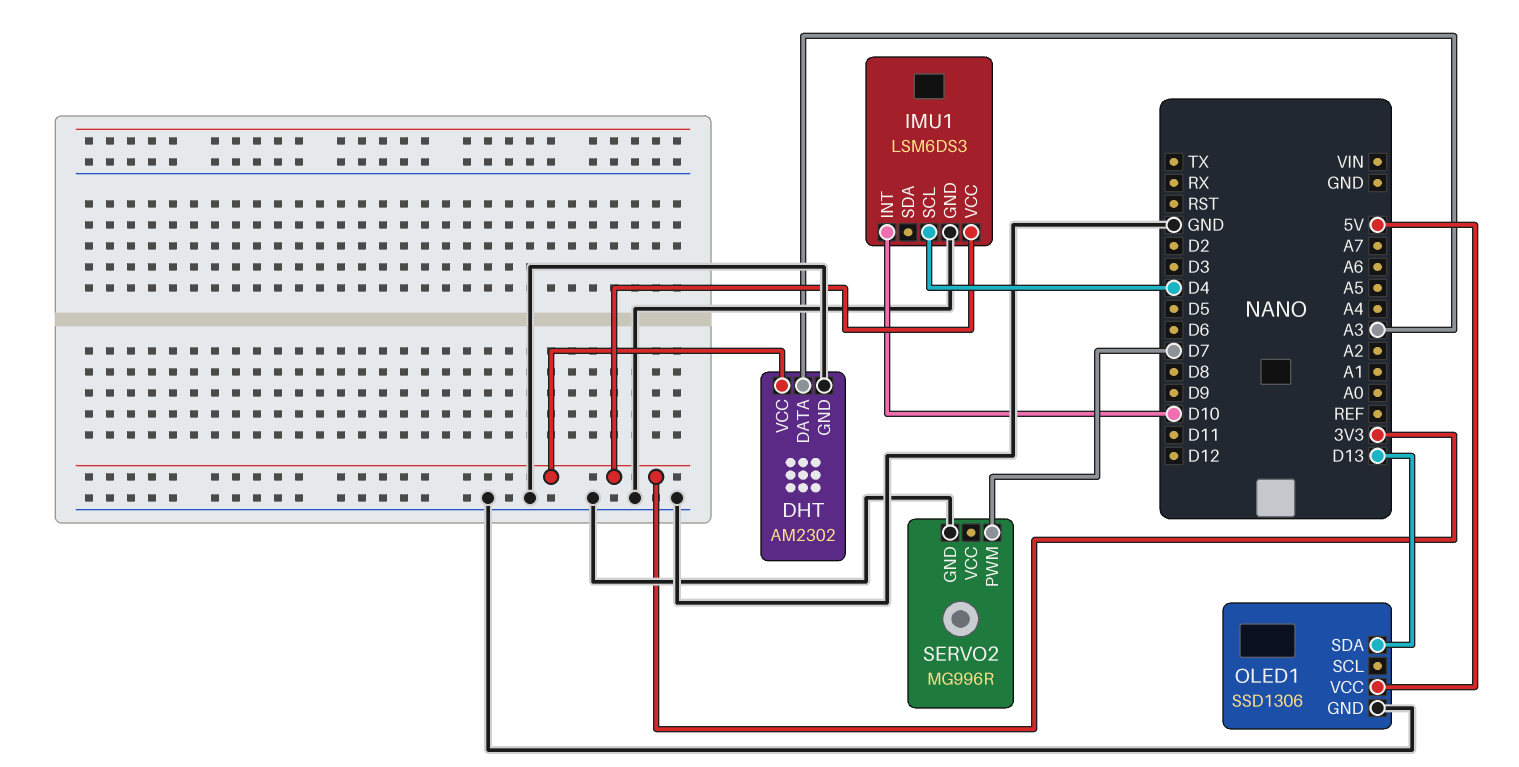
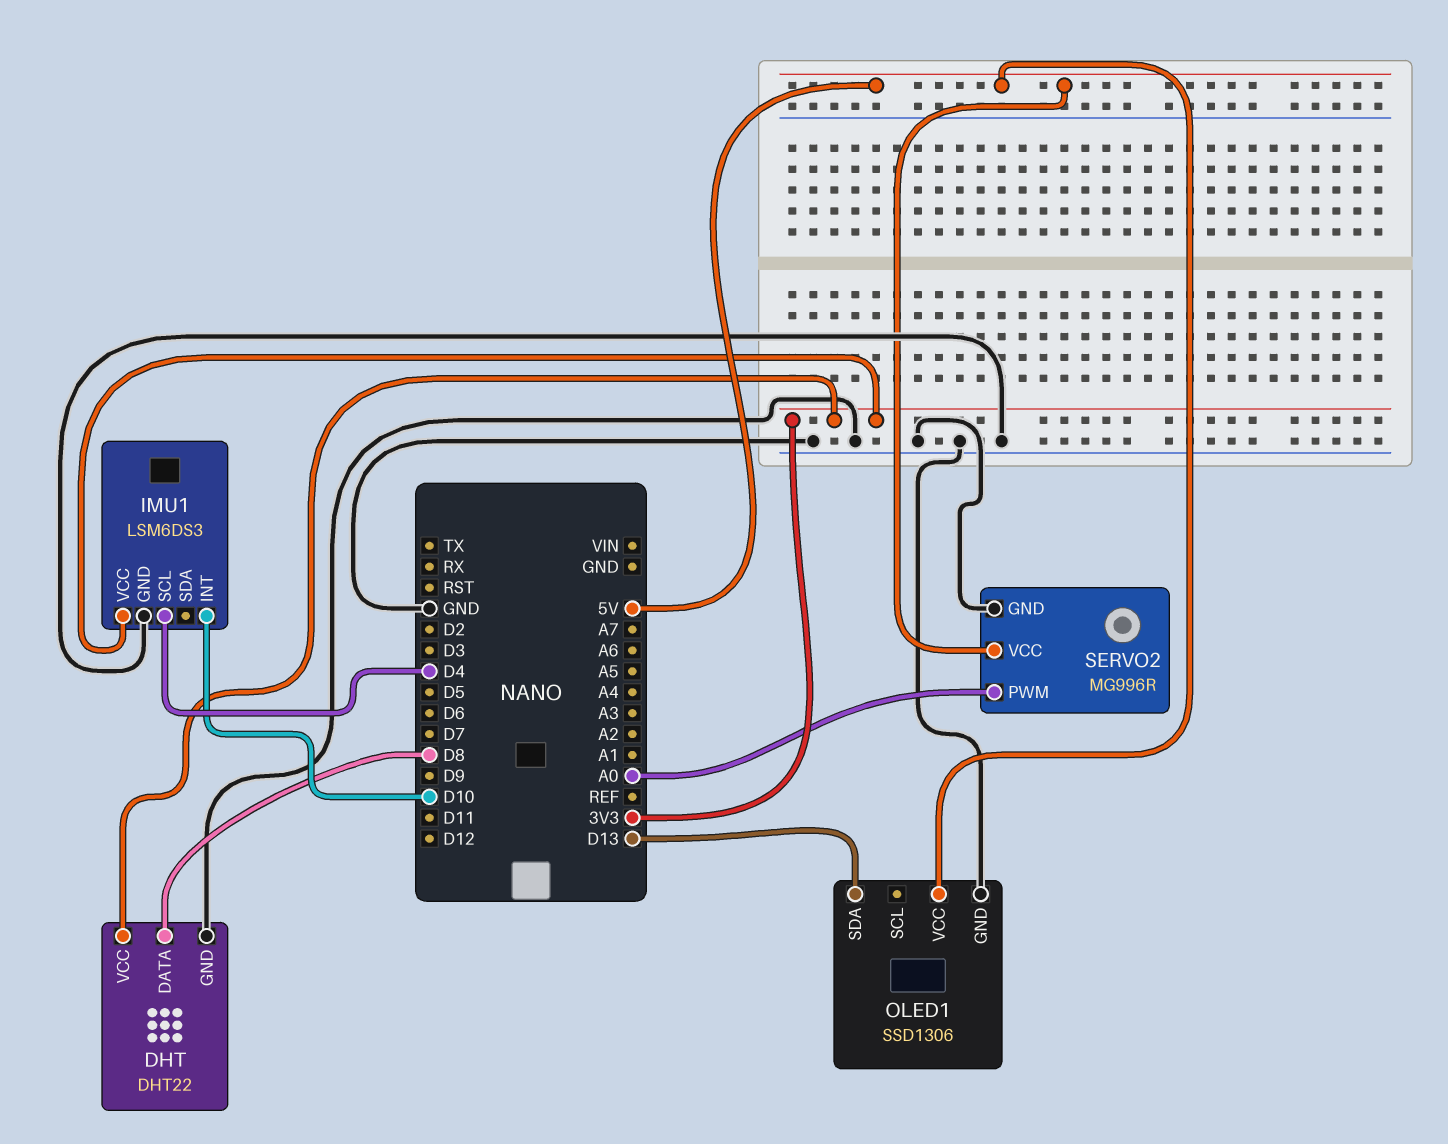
DHT: AM2302 -> DHT22
DHT pin DATA: A3 -> D8
SERVO2 pin PWM: D7 -> A0
SERVO2 pin VCC: none -> 5V

